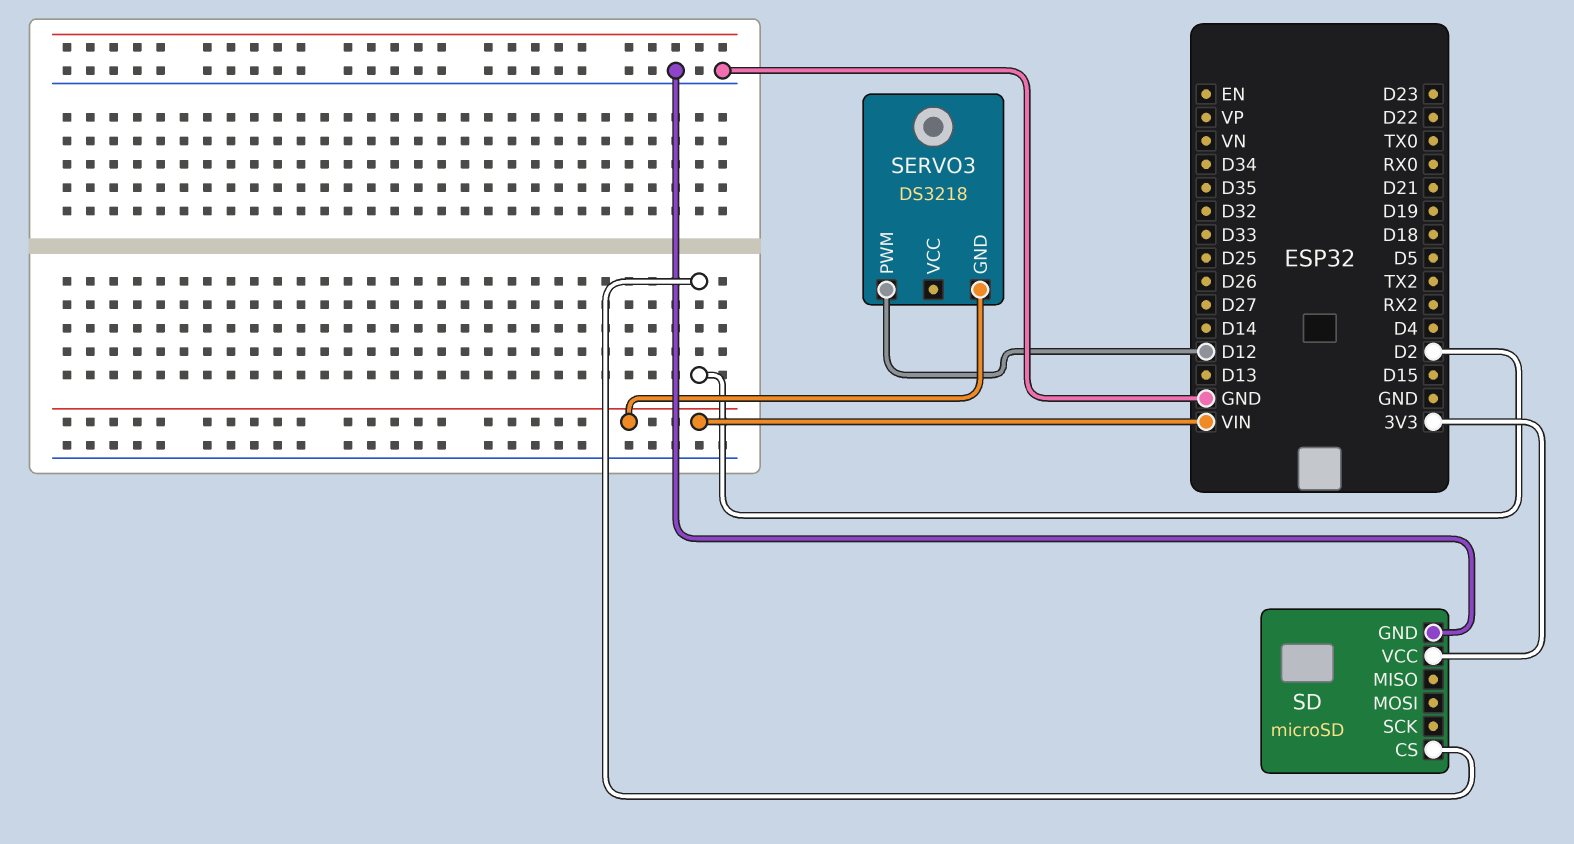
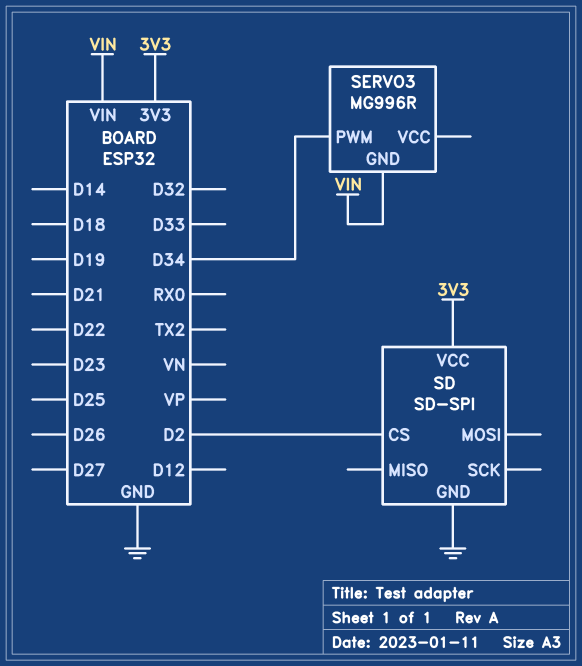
SD: microSD -> SD-SPI
SERVO3: DS3218 -> MG996R
SERVO3 pin PWM: D12 -> D34

